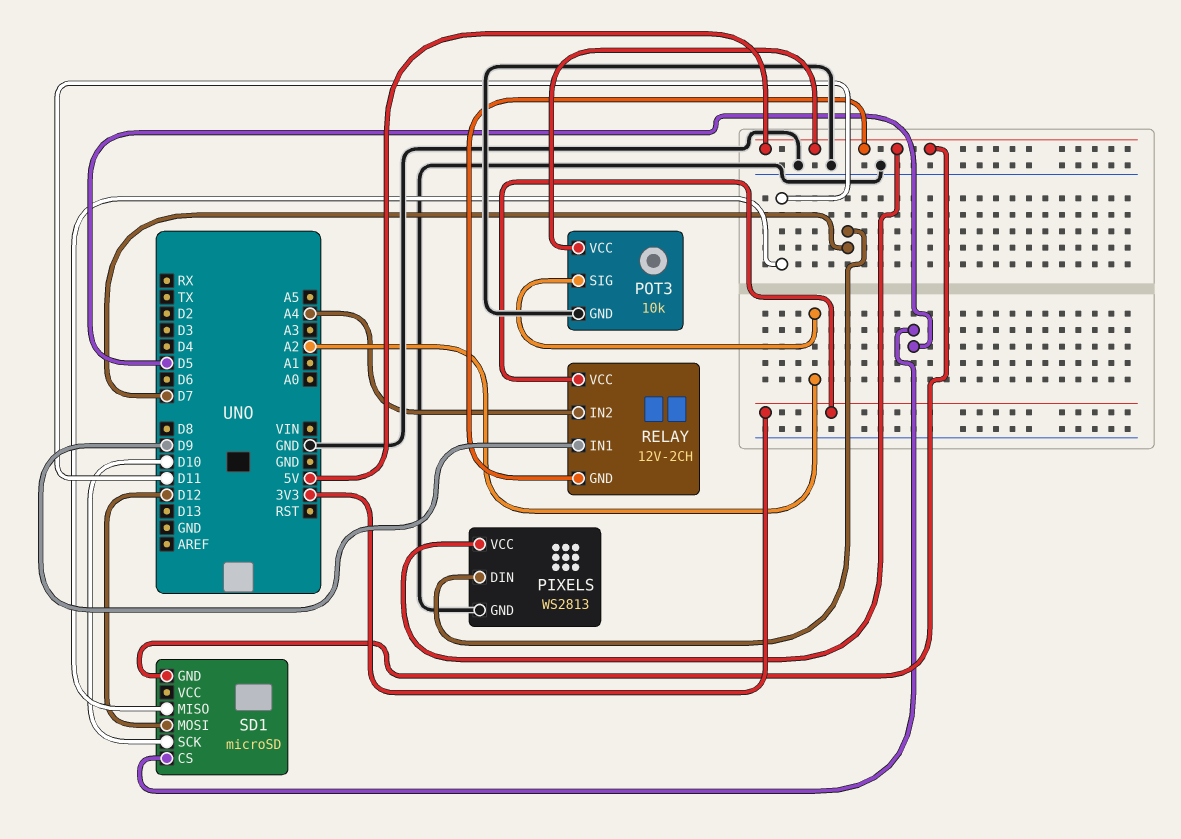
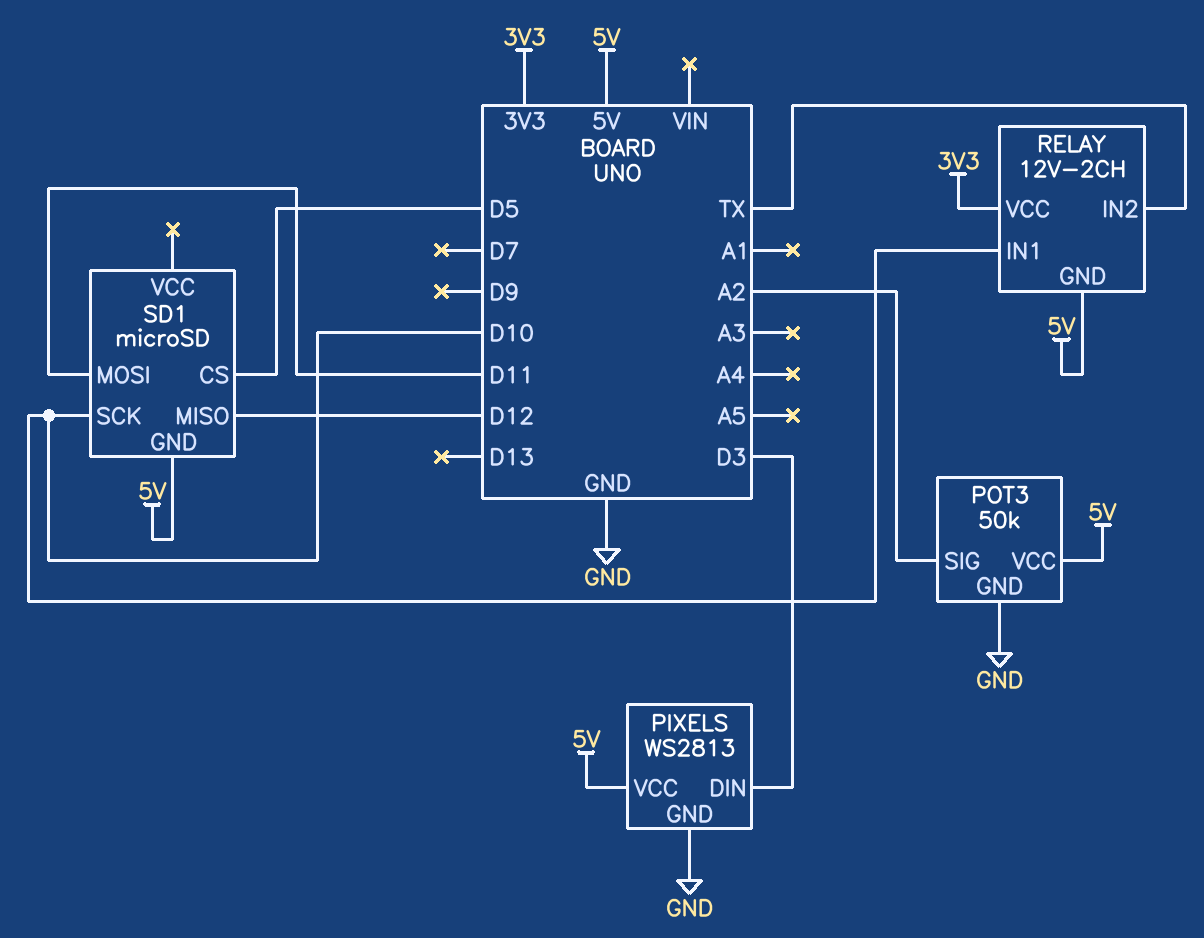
PIXELS pin DIN: D7 -> D3
POT3: 10k -> 50k
RELAY pin IN1: D9 -> D10
RELAY pin IN2: A4 -> TX
SD1 pin MISO: D11 -> D12
SD1 pin MOSI: D12 -> D11

